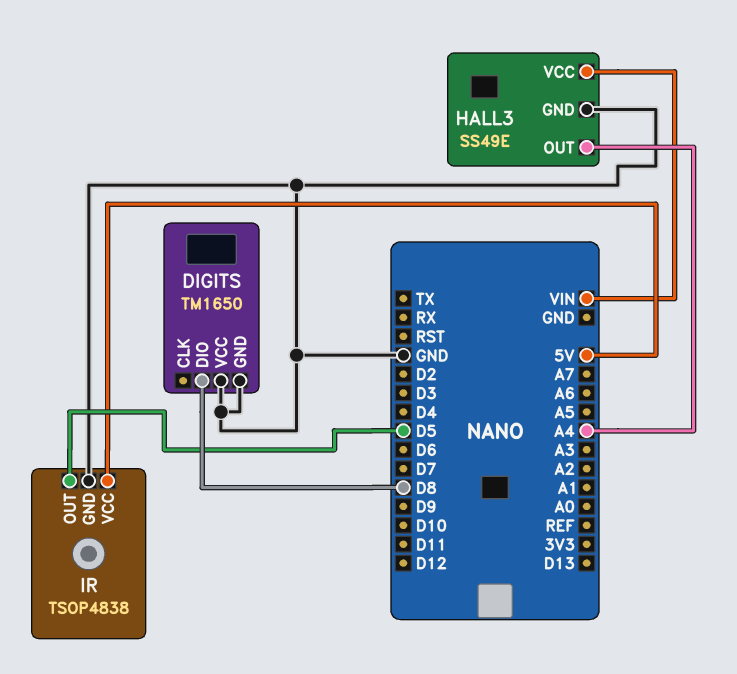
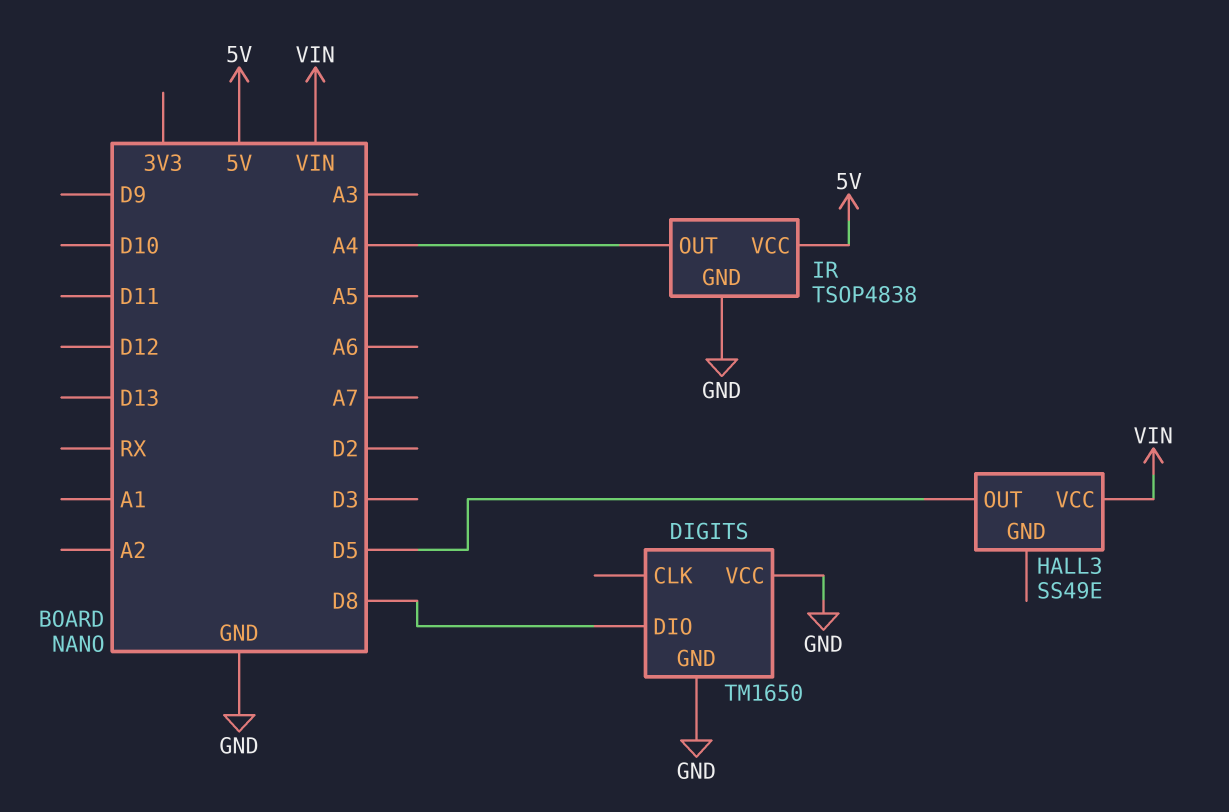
HALL3 pin GND: GND -> none
HALL3 pin OUT: A4 -> D5
IR pin OUT: D5 -> A4

